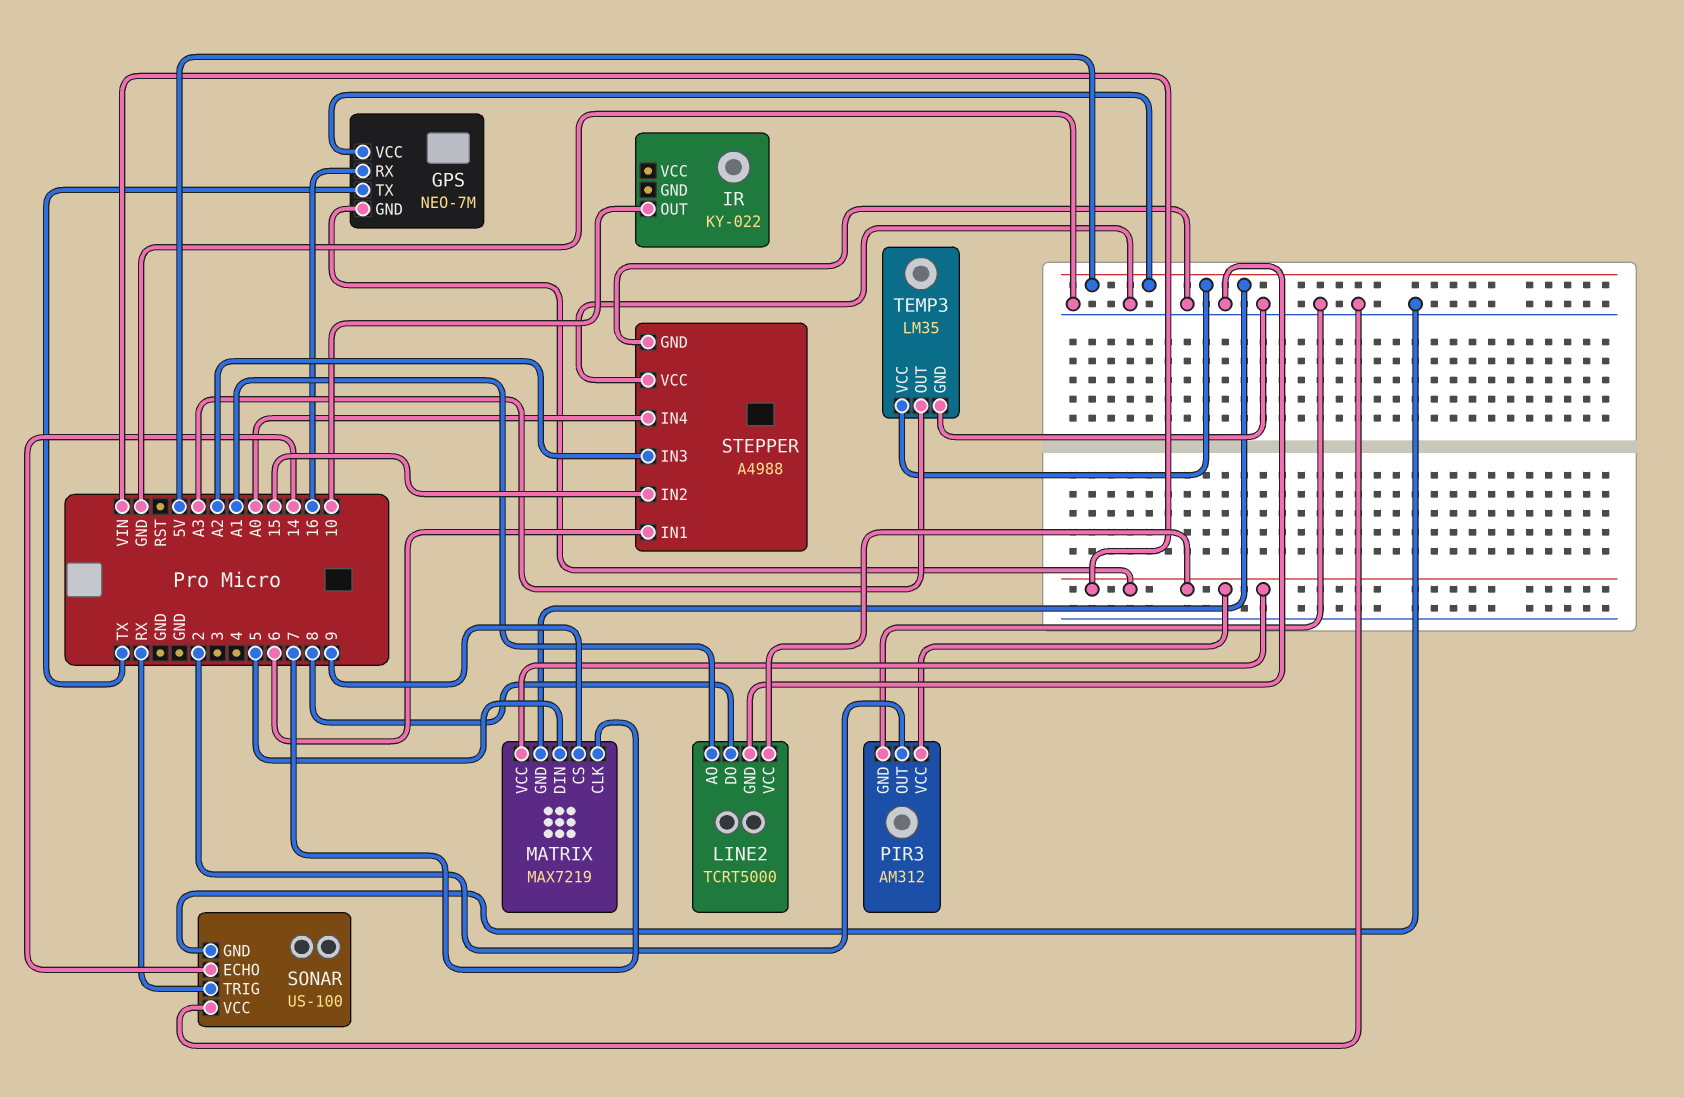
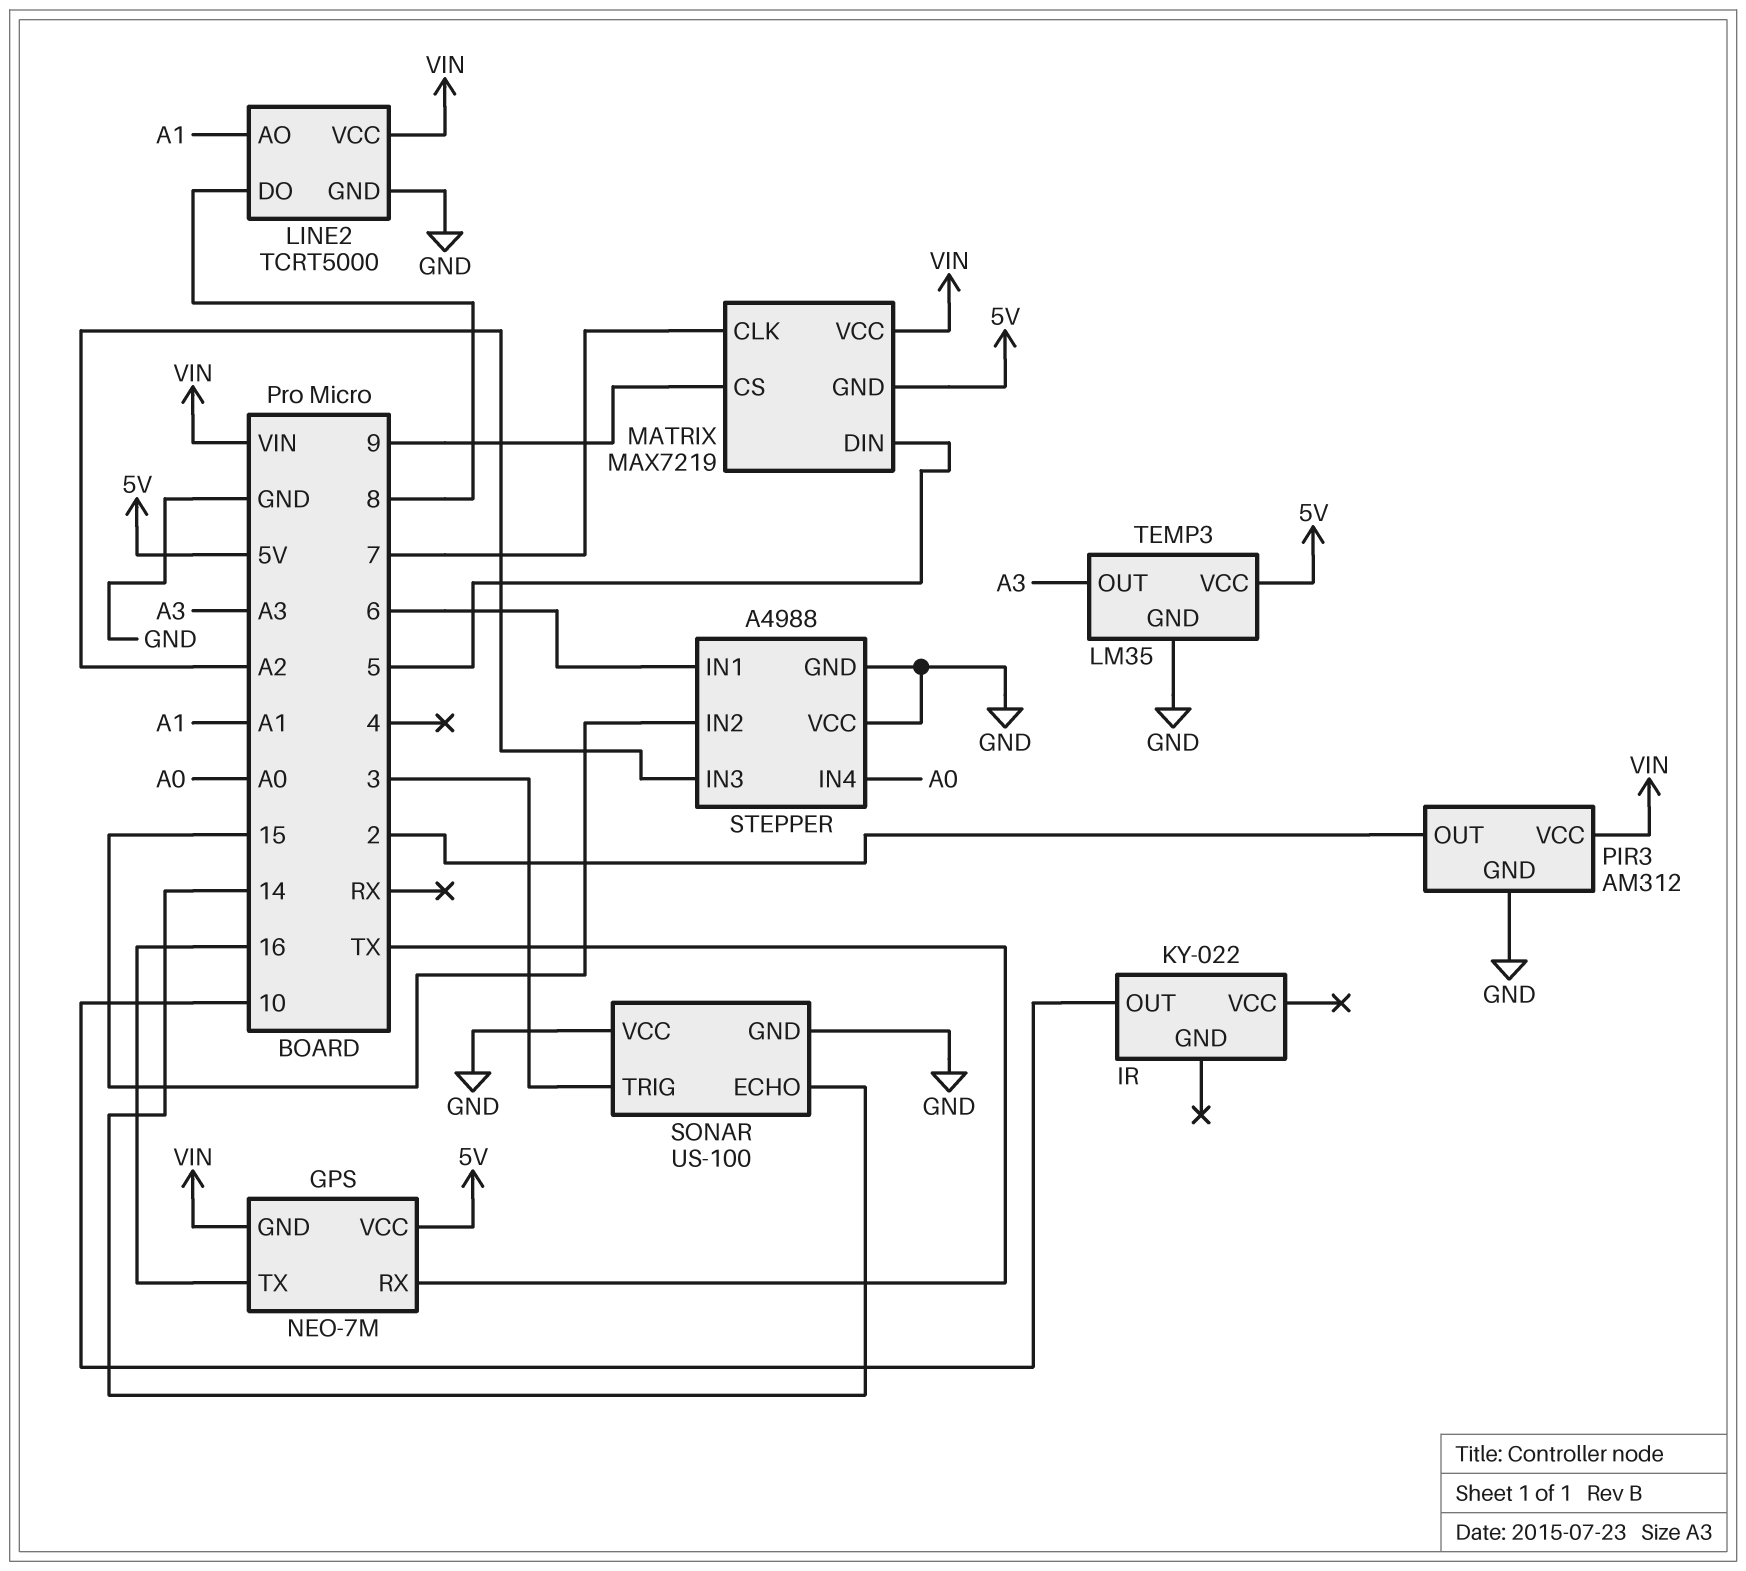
GPS pin RX: 16 -> TX
GPS pin TX: TX -> 16
SONAR pin TRIG: RX -> 3

